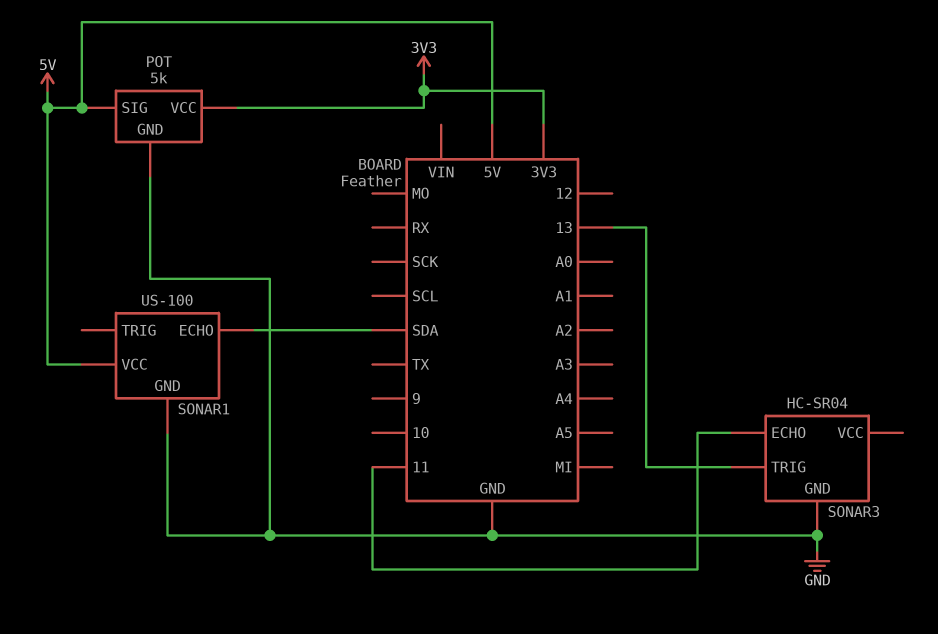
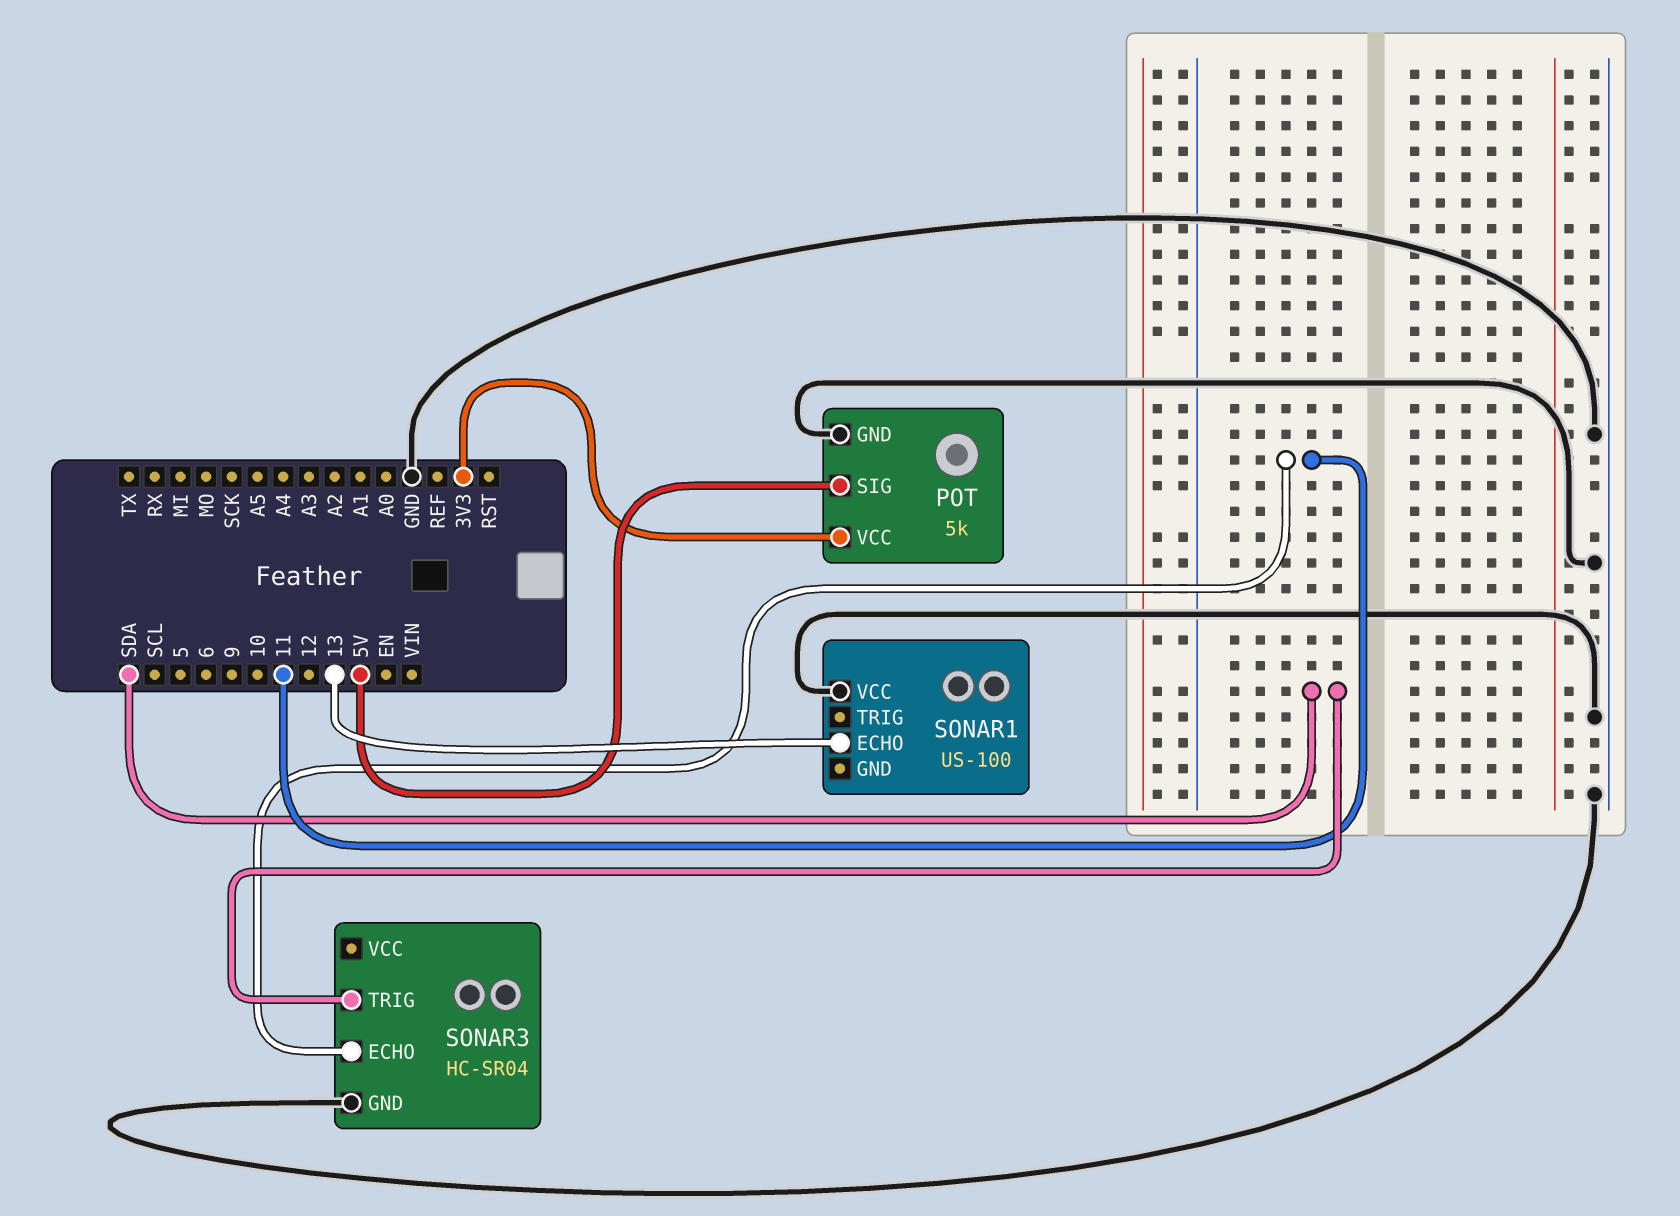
SONAR1 pin ECHO: SDA -> 13
SONAR1 pin GND: GND -> none
SONAR1 pin VCC: 5V -> GND
SONAR3 pin TRIG: 13 -> SDA

